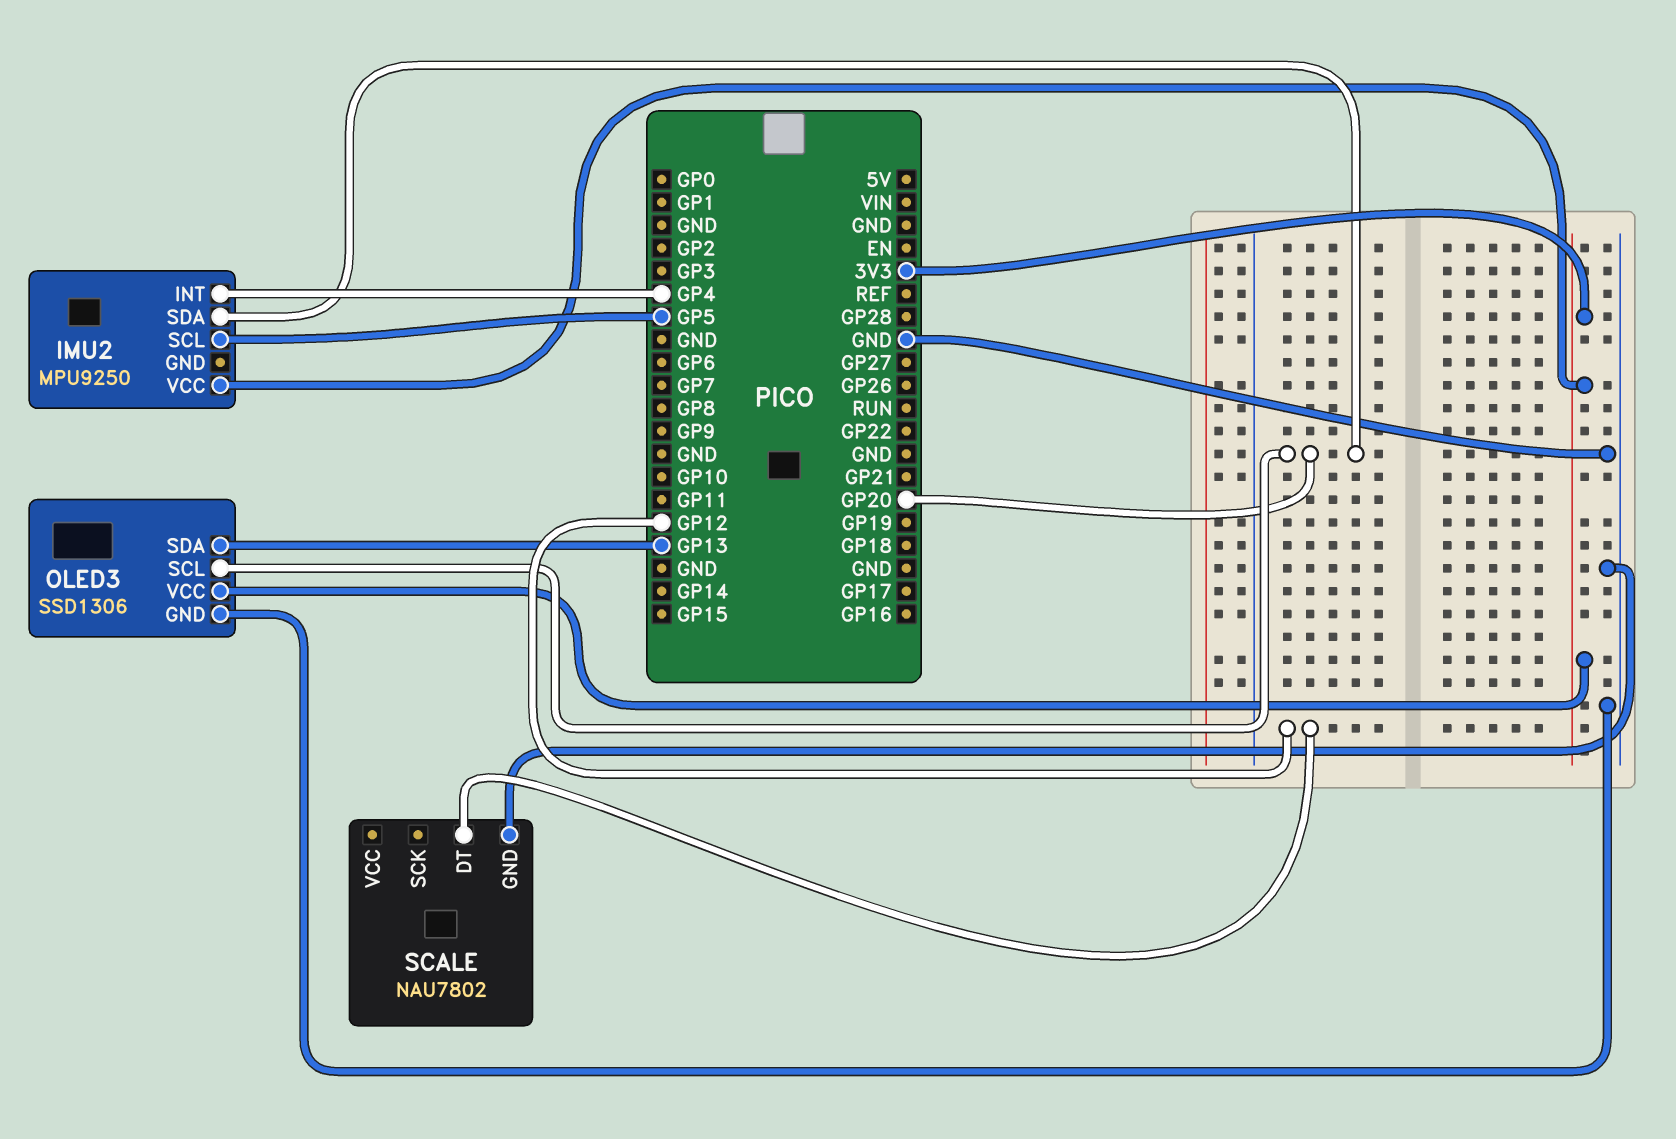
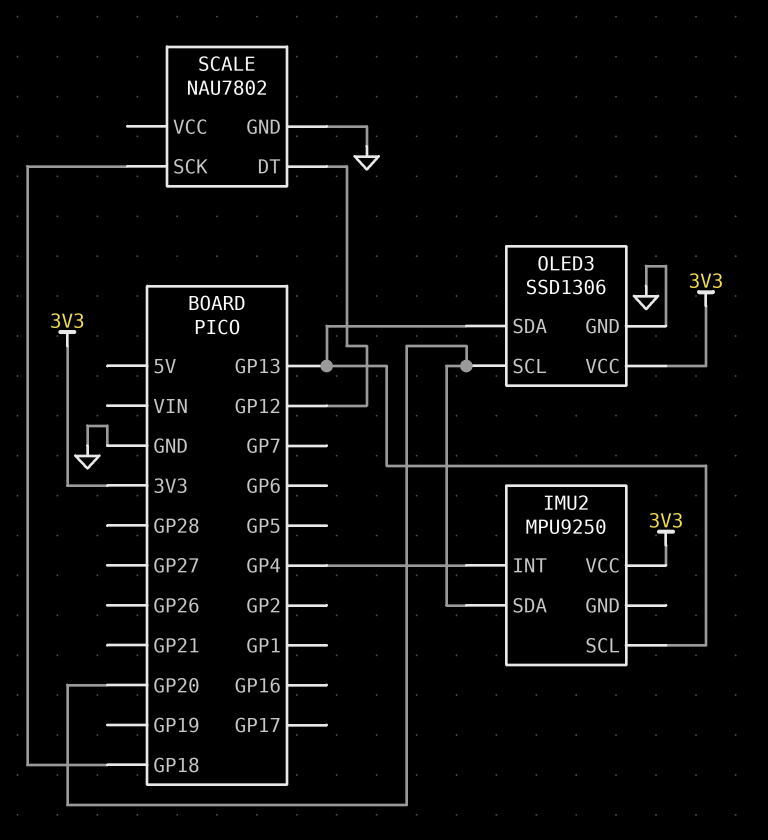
IMU2 pin SCL: GP5 -> GP13
SCALE pin SCK: none -> GP18

